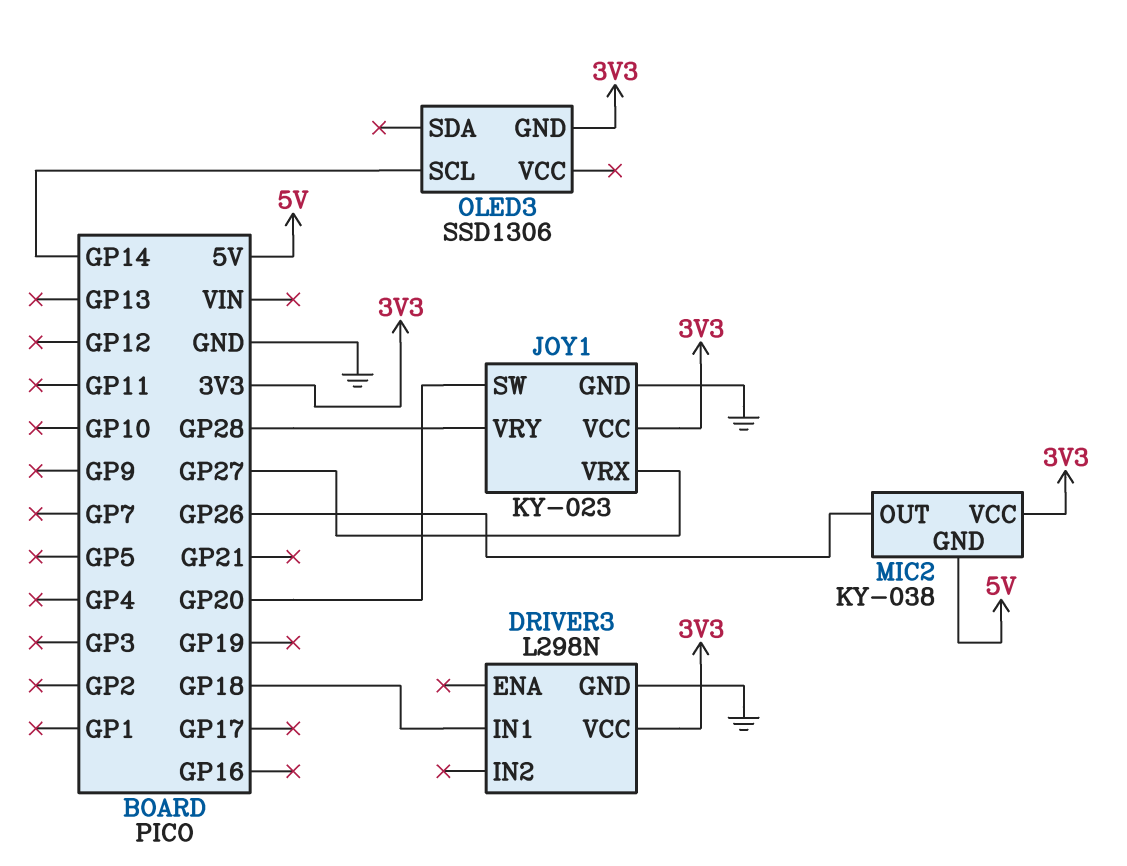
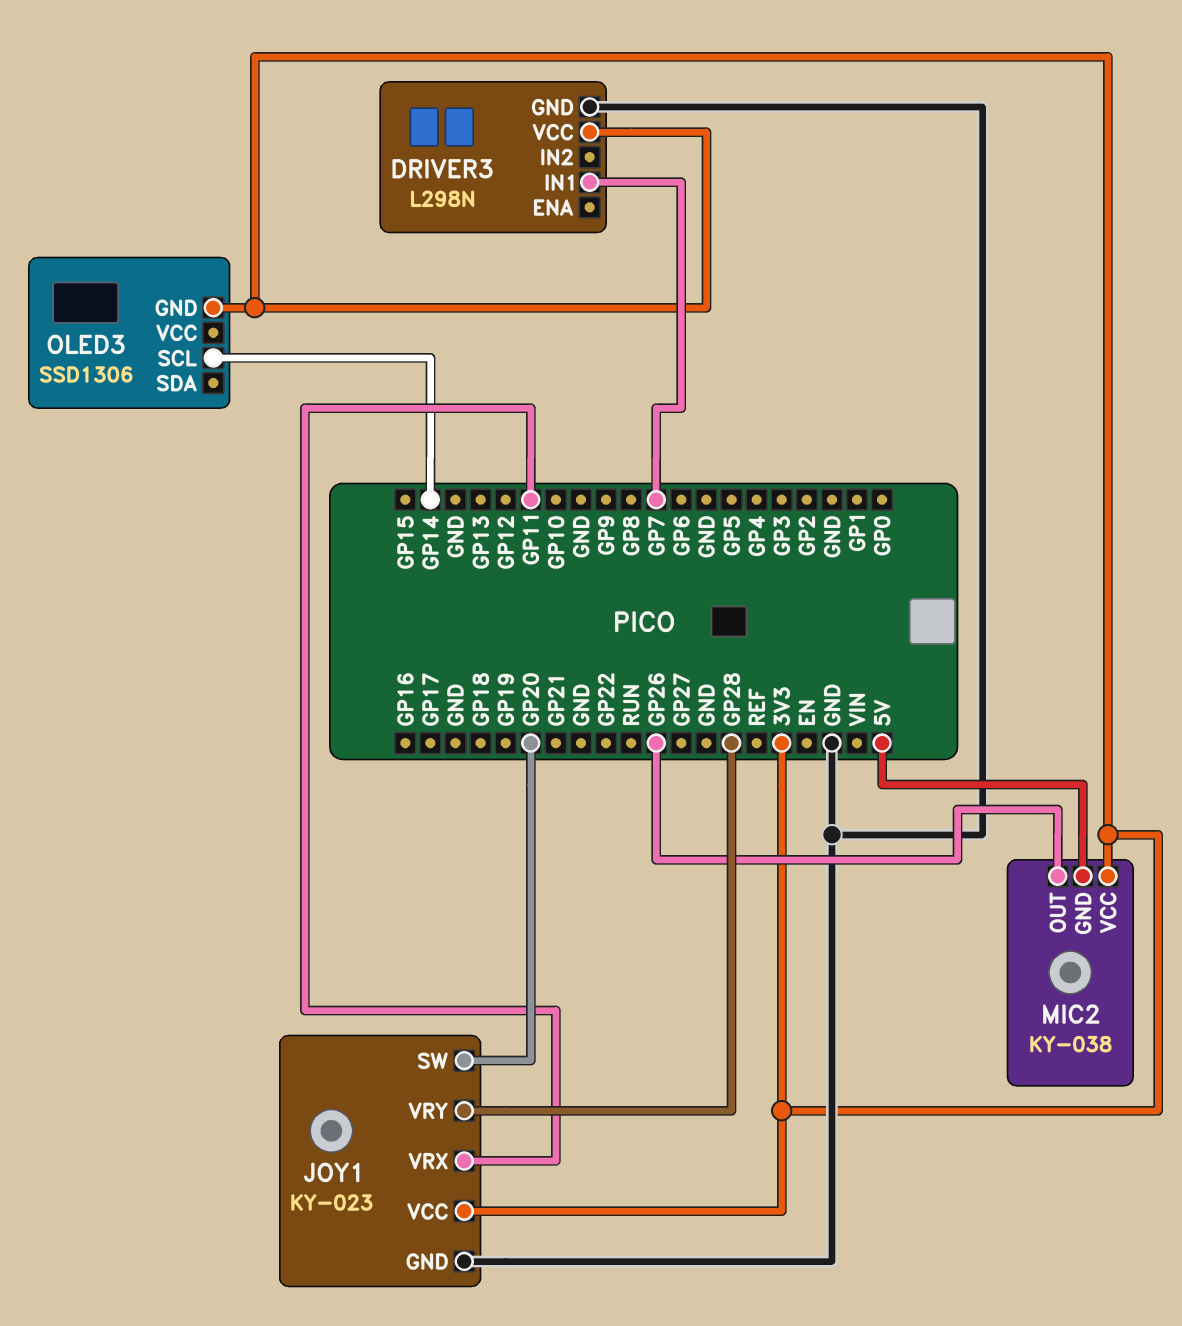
DRIVER3 pin IN1: GP18 -> GP7
JOY1 pin VRX: GP27 -> GP11

